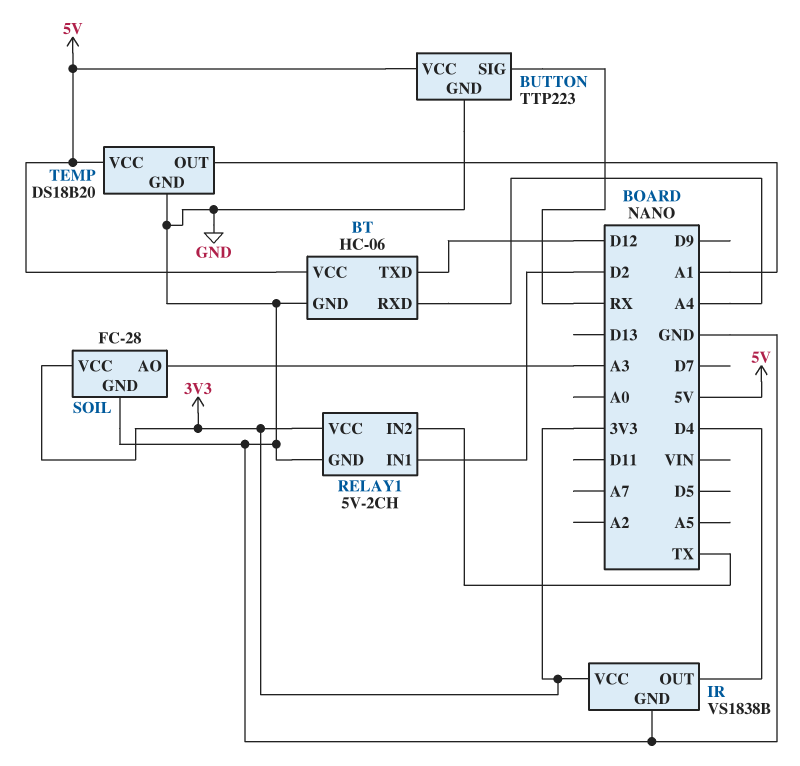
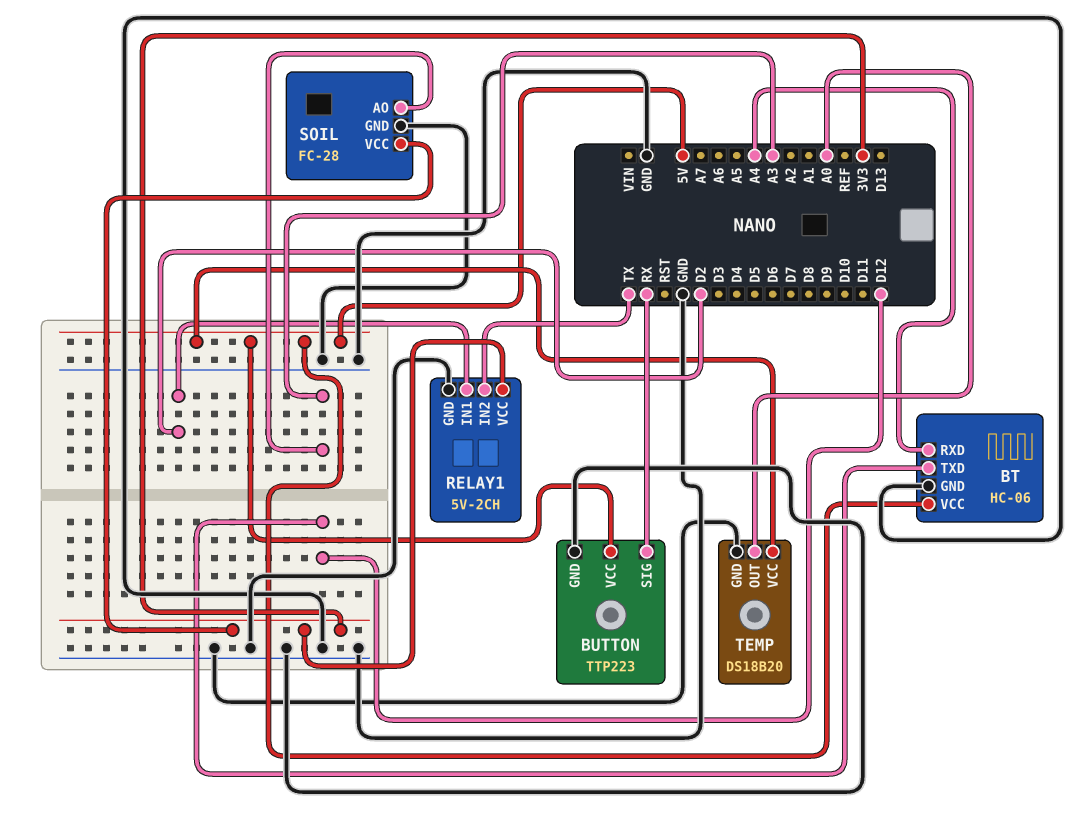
IR: VS1838B -> none
IR pin GND: GND -> none
IR pin OUT: D4 -> none
IR pin VCC: 3V3 -> none
TEMP pin OUT: A1 -> A0

